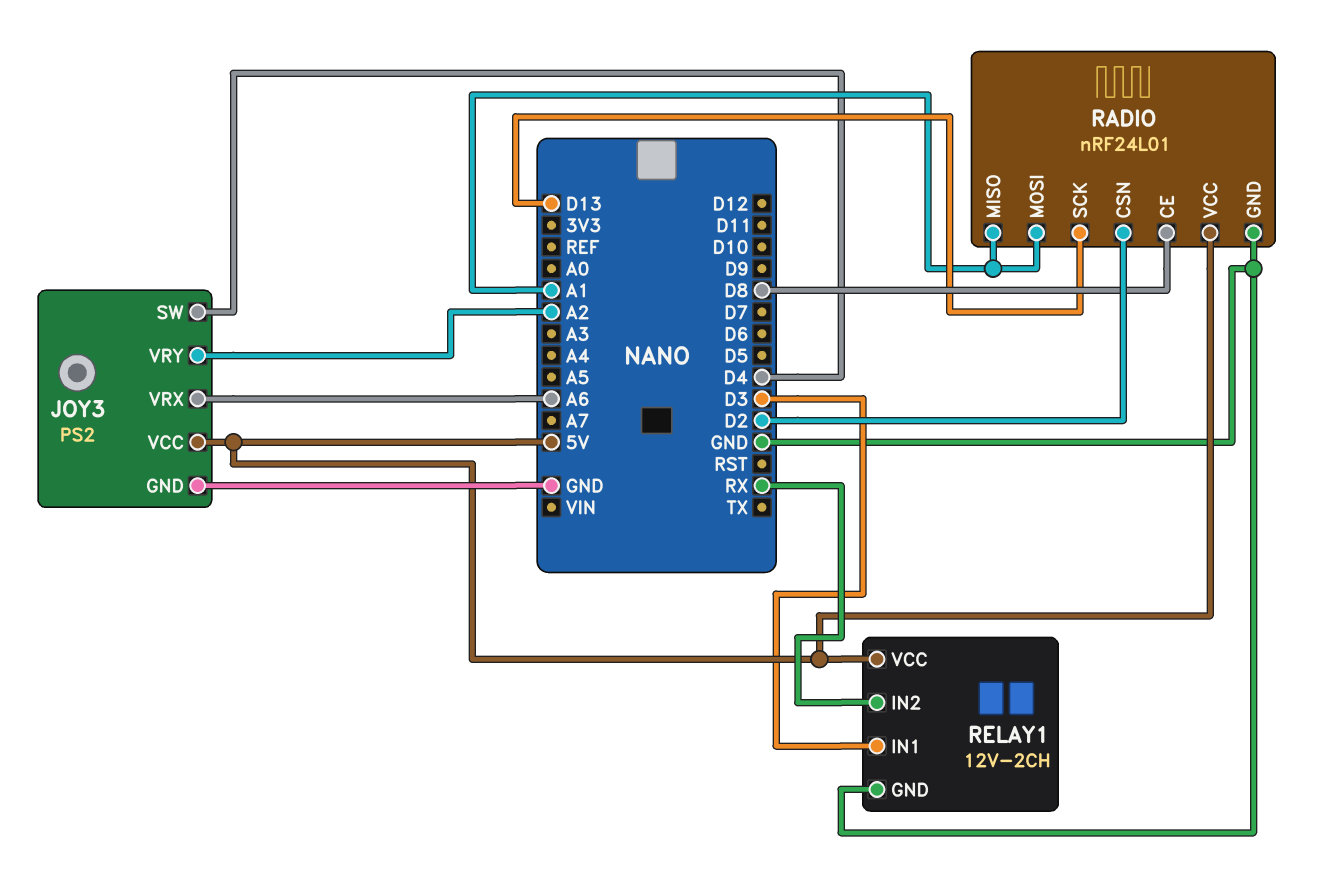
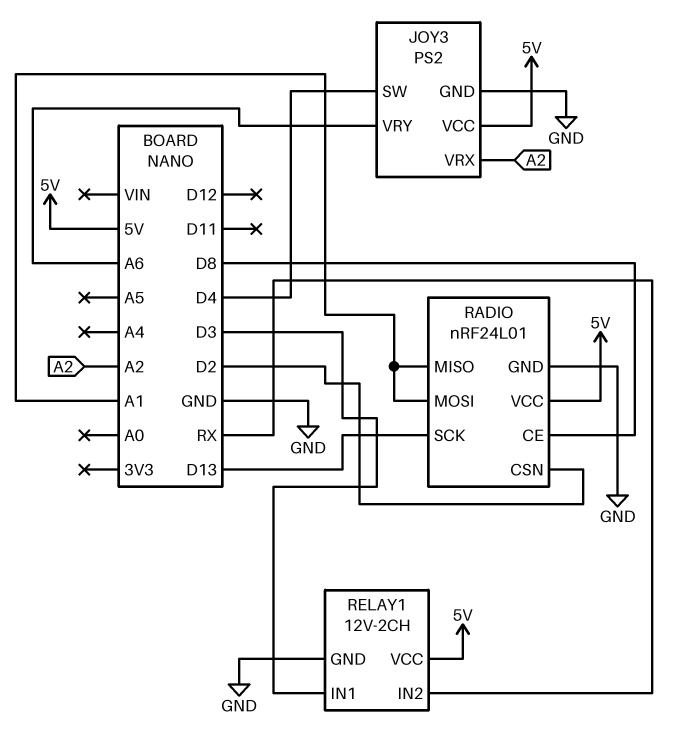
JOY3 pin VRX: A6 -> A2
JOY3 pin VRY: A2 -> A6

